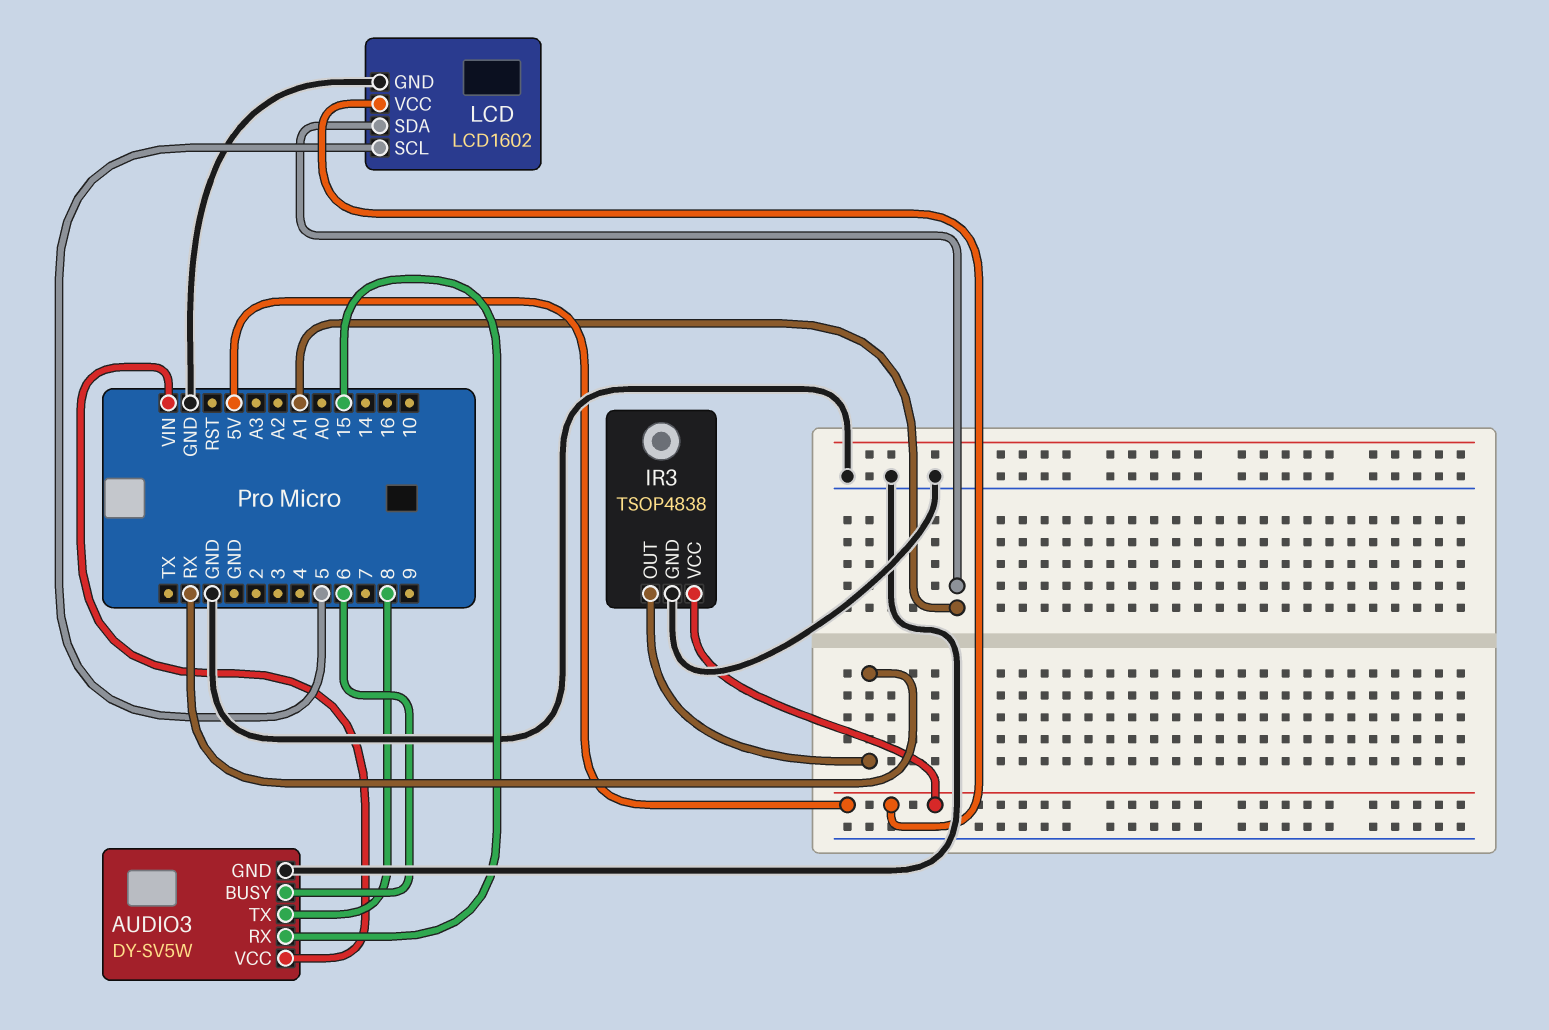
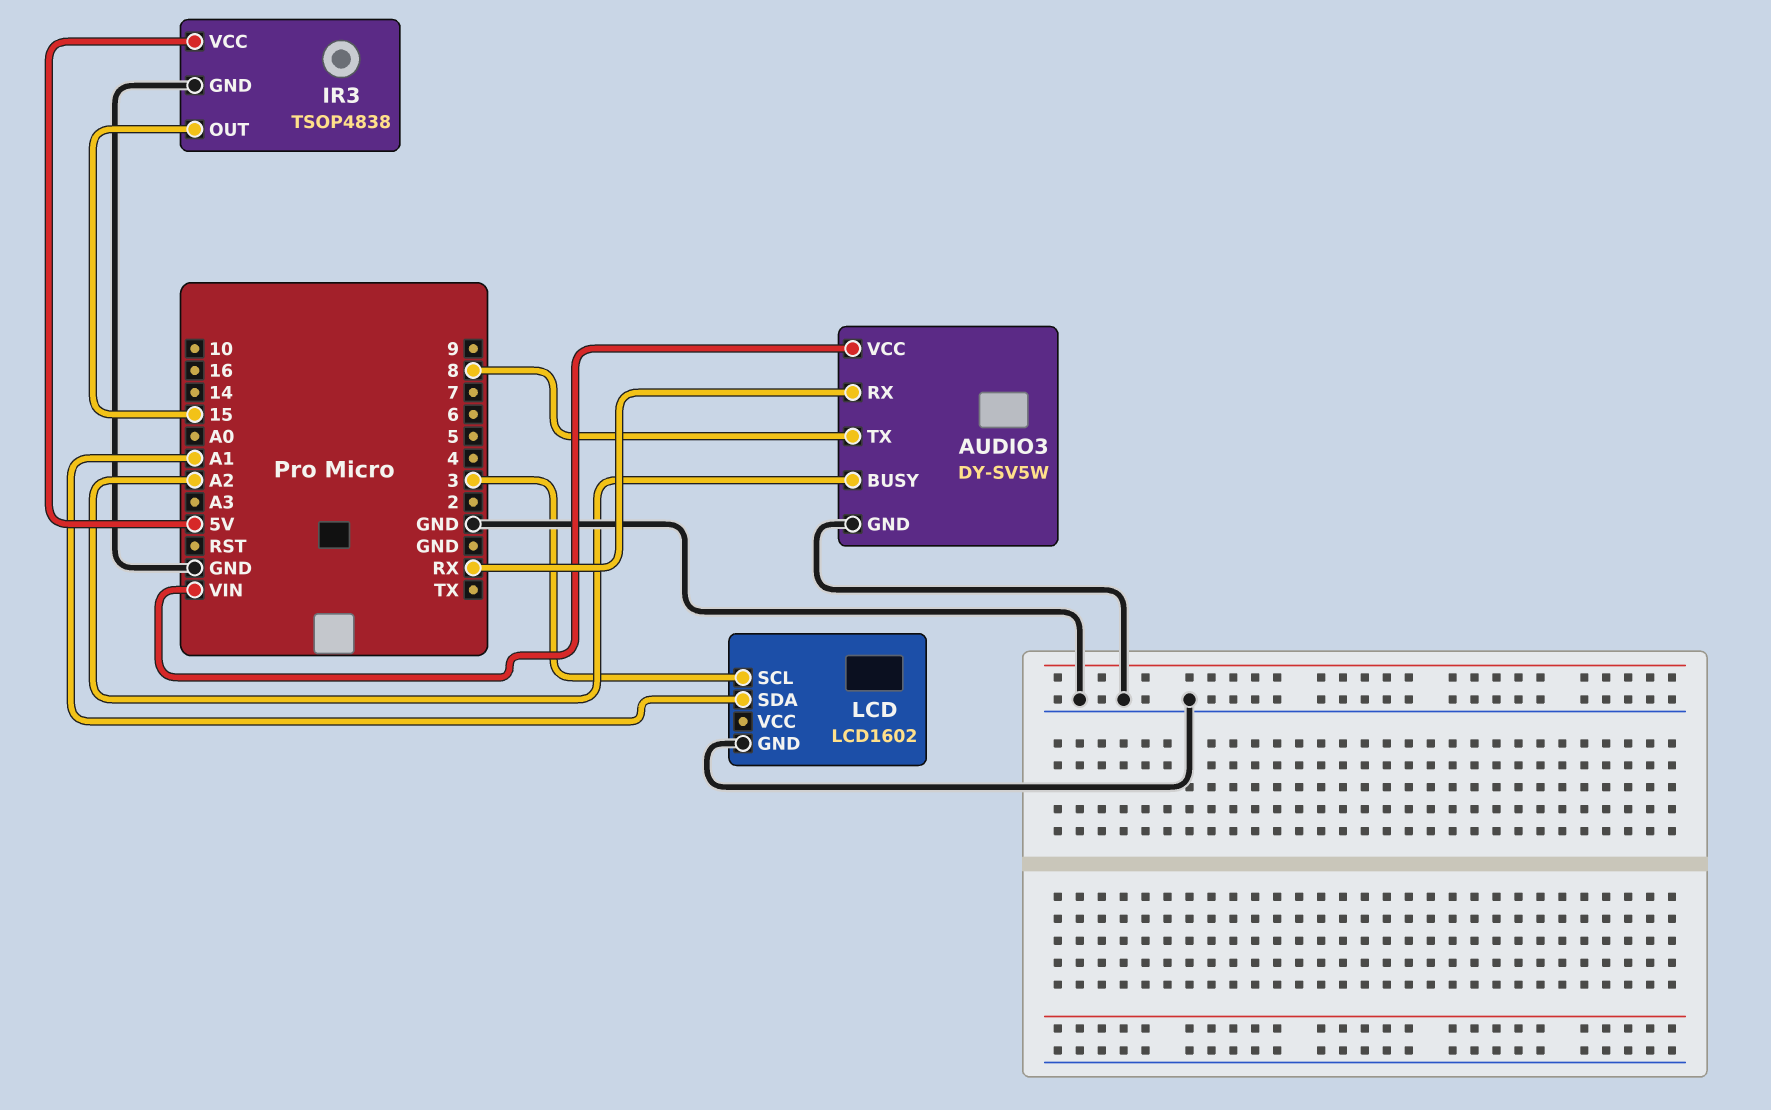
AUDIO3 pin BUSY: 6 -> A2
AUDIO3 pin RX: 15 -> RX
IR3 pin OUT: RX -> 15
LCD pin SCL: 5 -> 3
LCD pin VCC: 5V -> none

